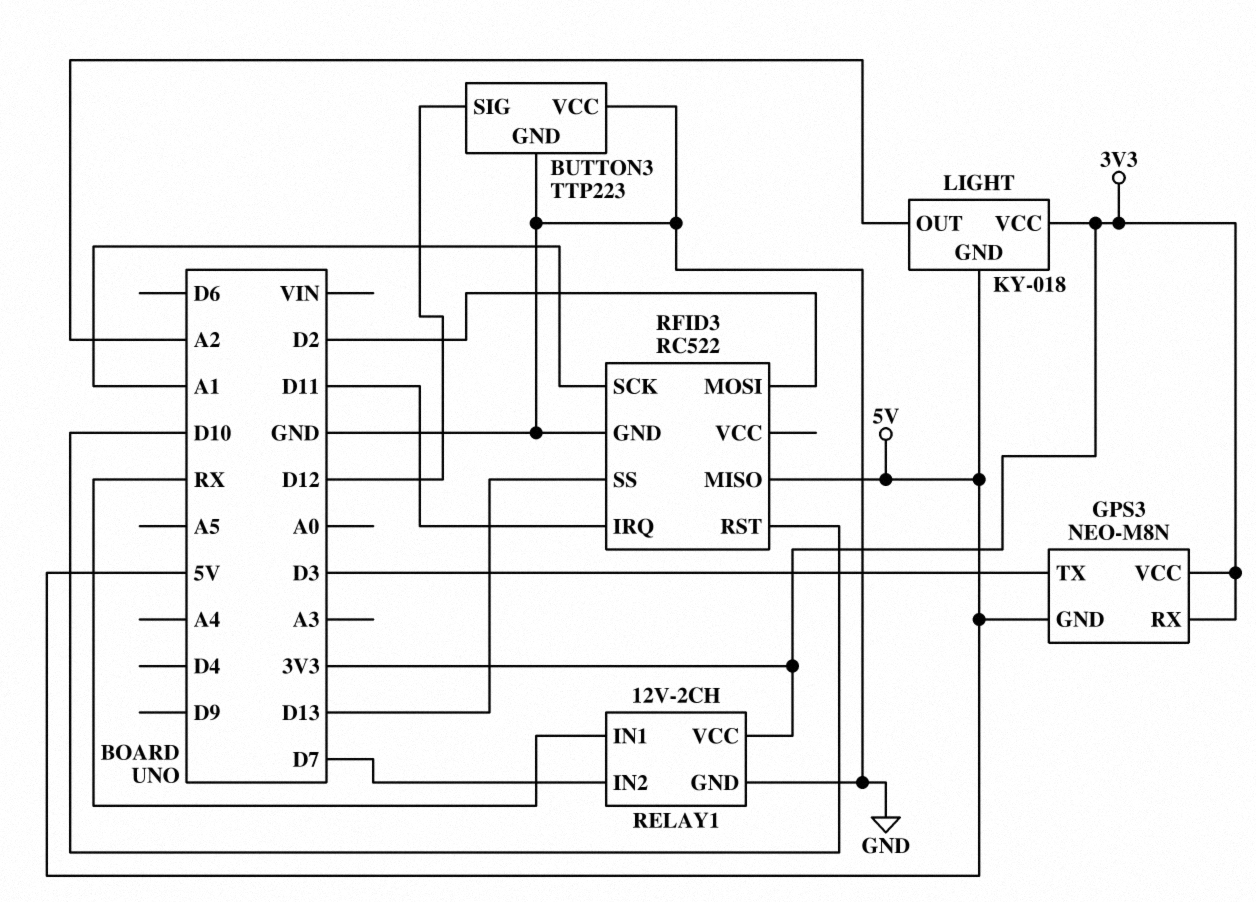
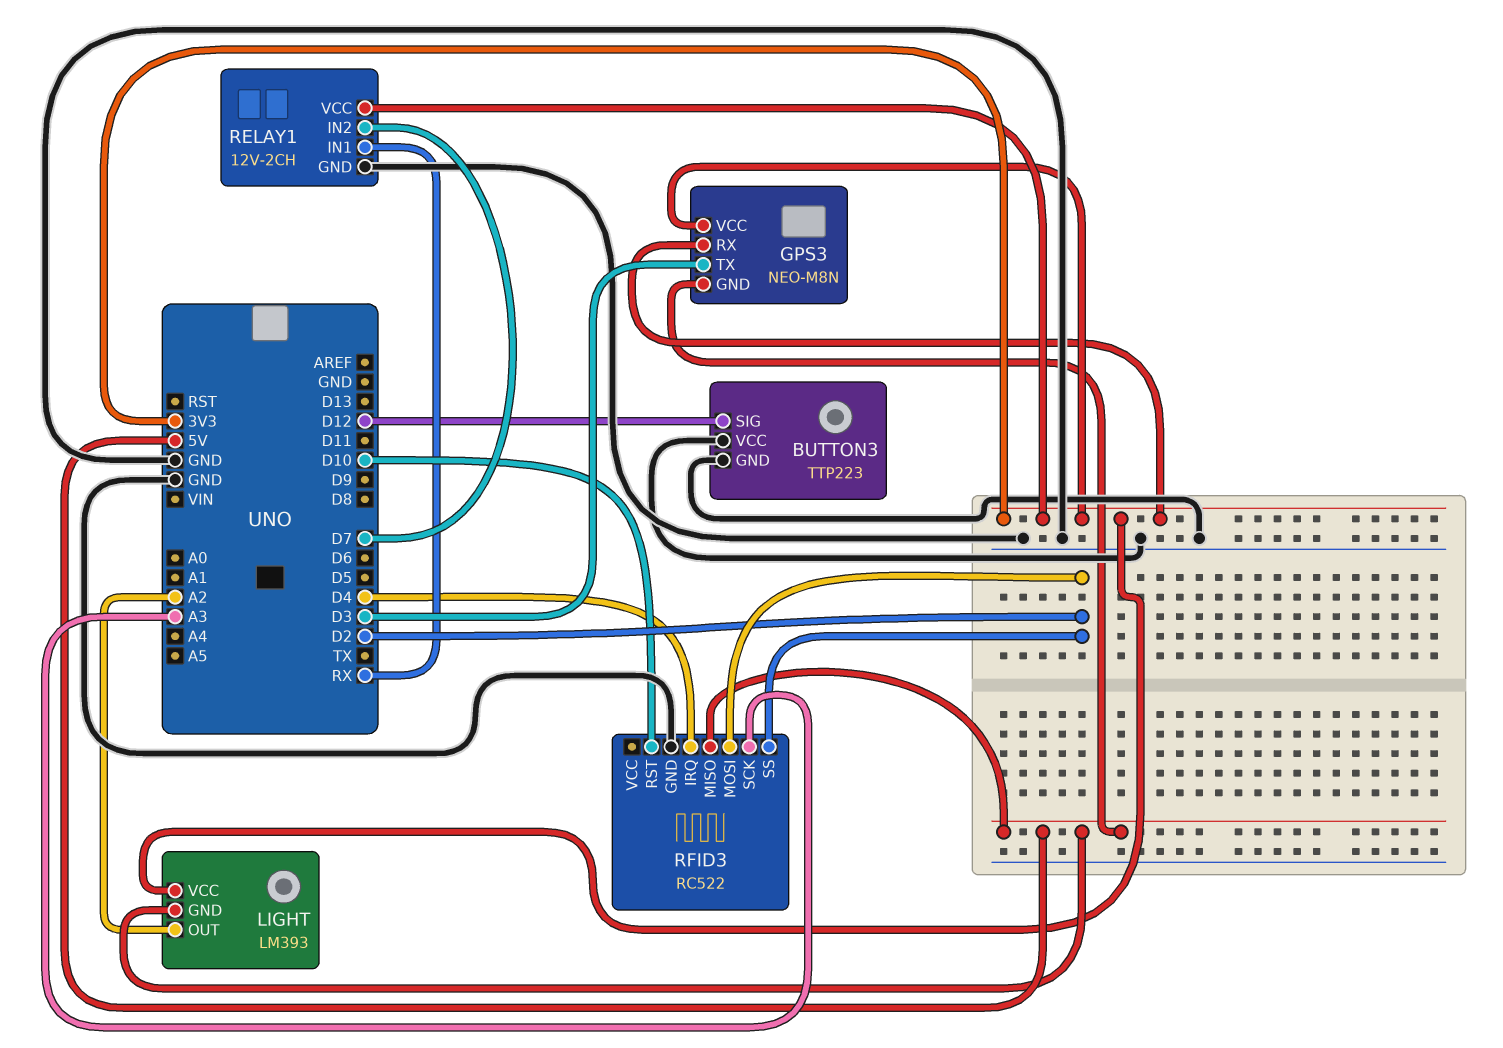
LIGHT: KY-018 -> LM393
RFID3 pin IRQ: D11 -> D4
RFID3 pin SCK: A1 -> A3
RFID3 pin SS: D13 -> D2

